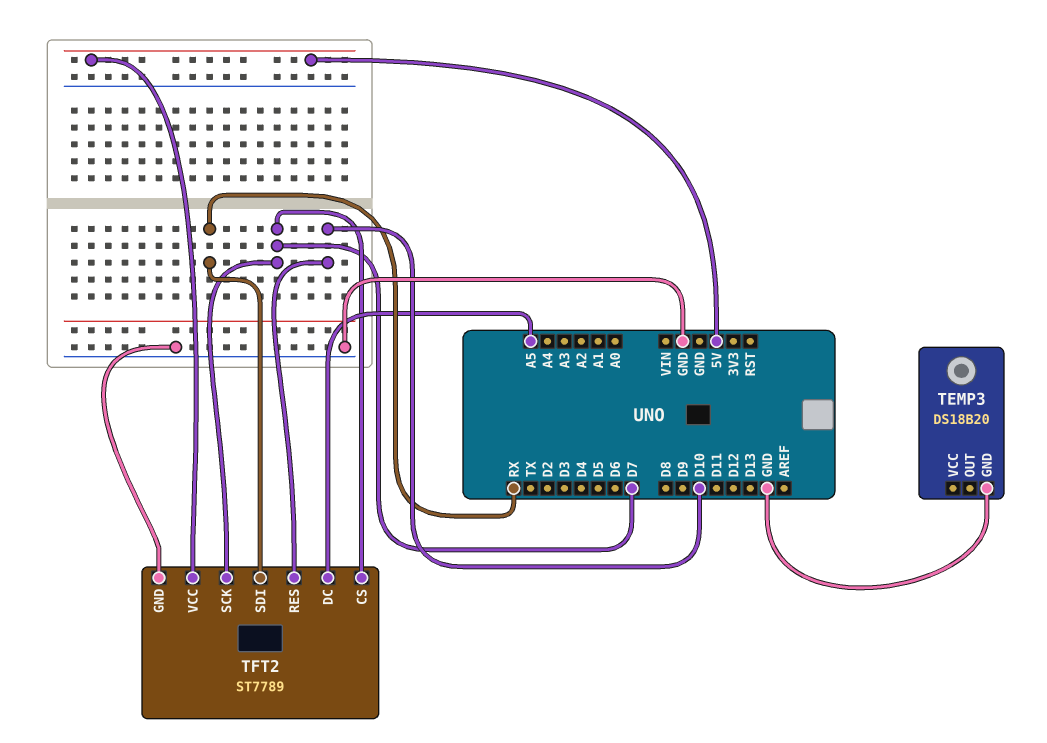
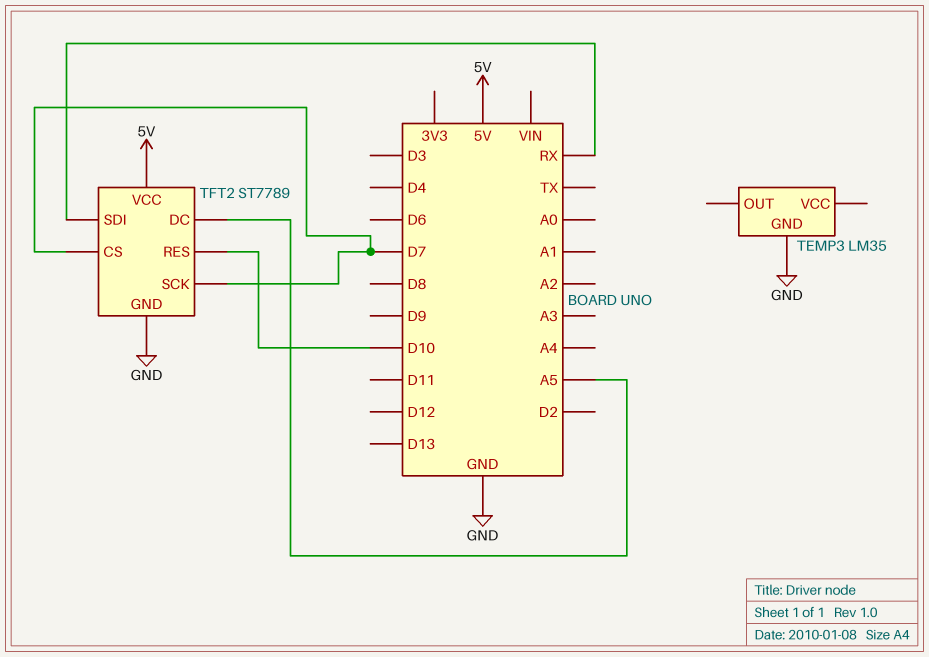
TEMP3: DS18B20 -> LM35

